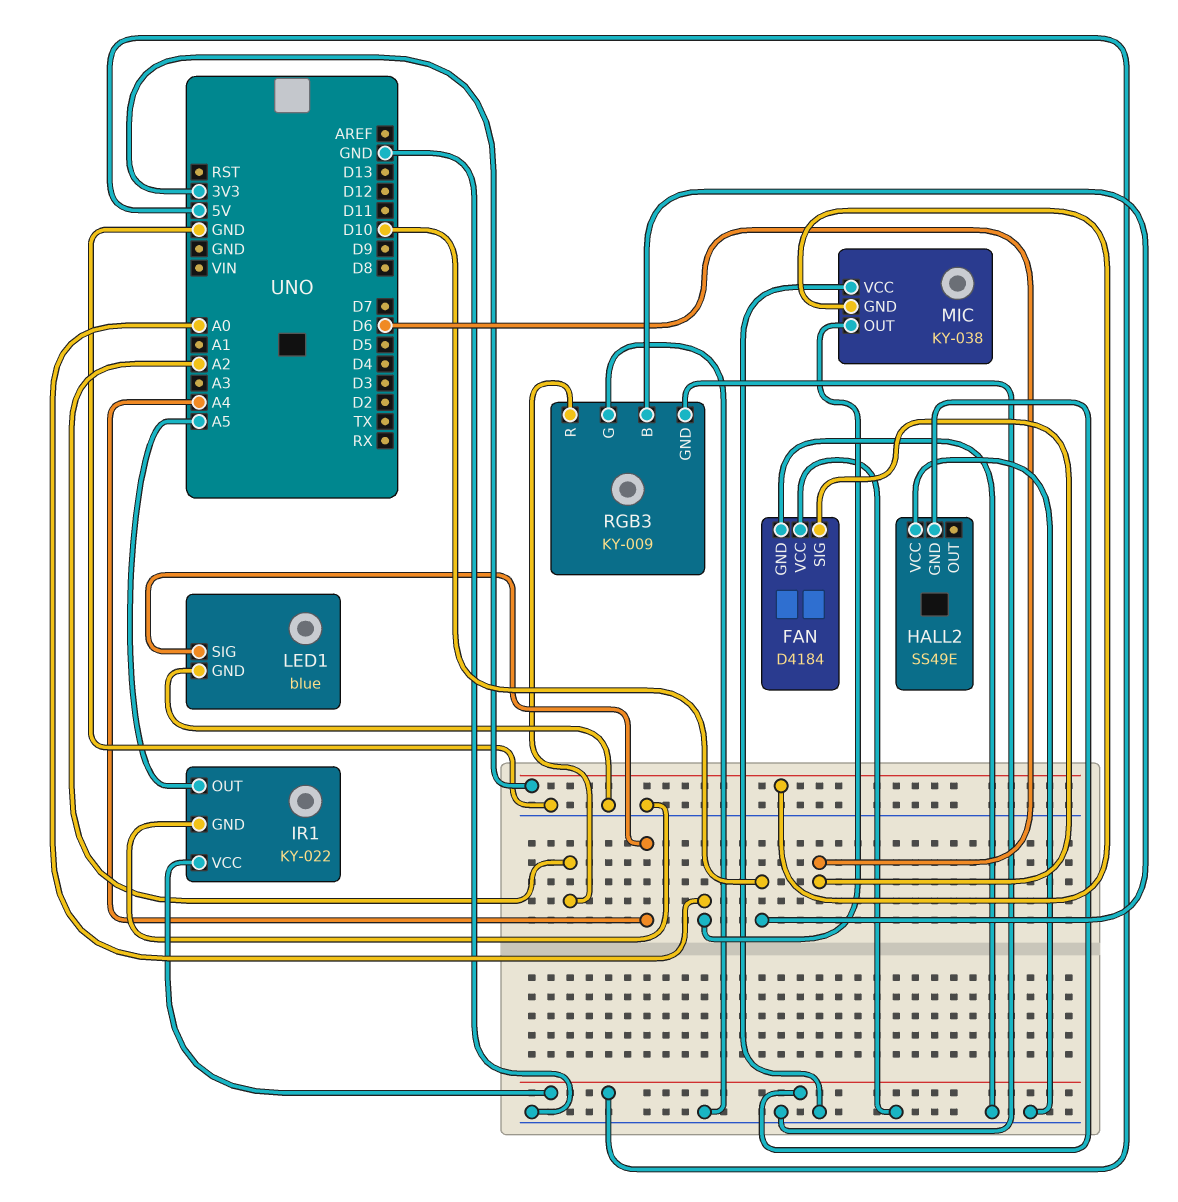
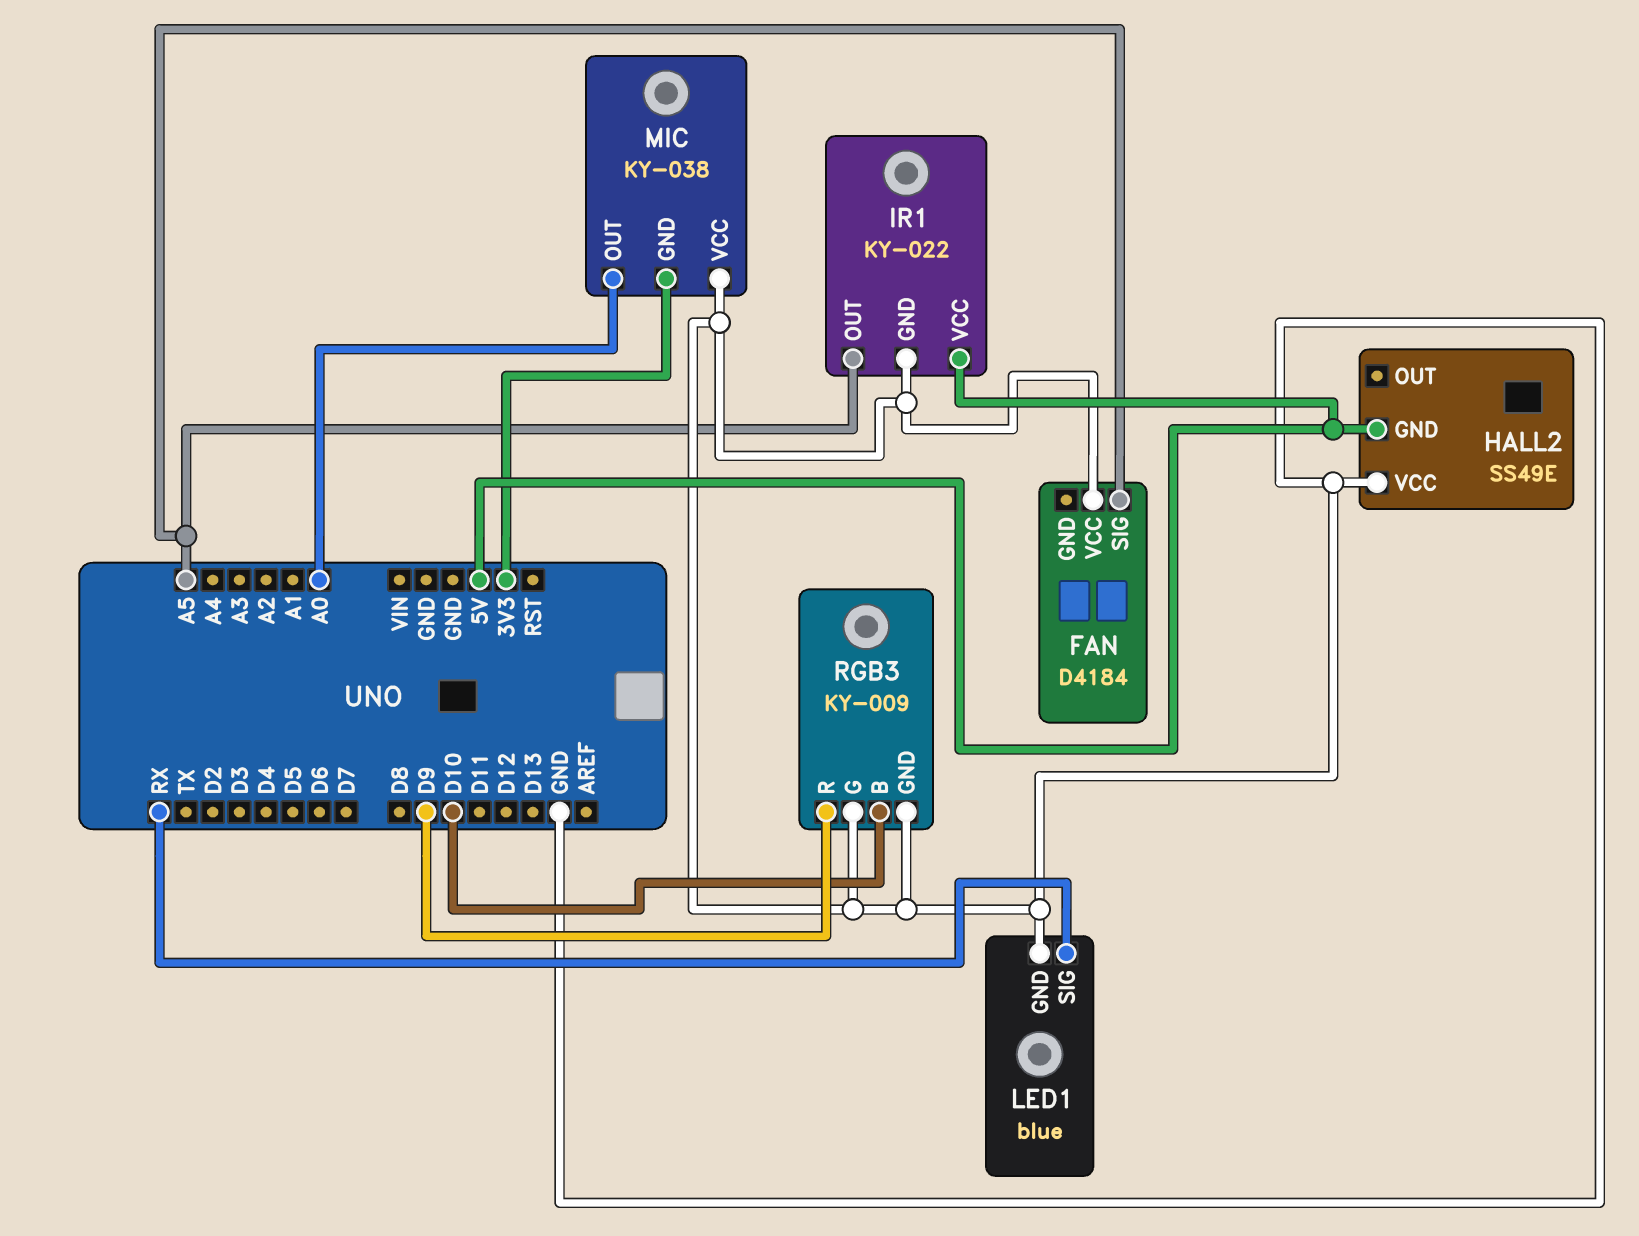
FAN pin GND: GND -> none
FAN pin SIG: D6 -> A5
LED1 pin SIG: A4 -> RX
RGB3 pin R: A2 -> D9

